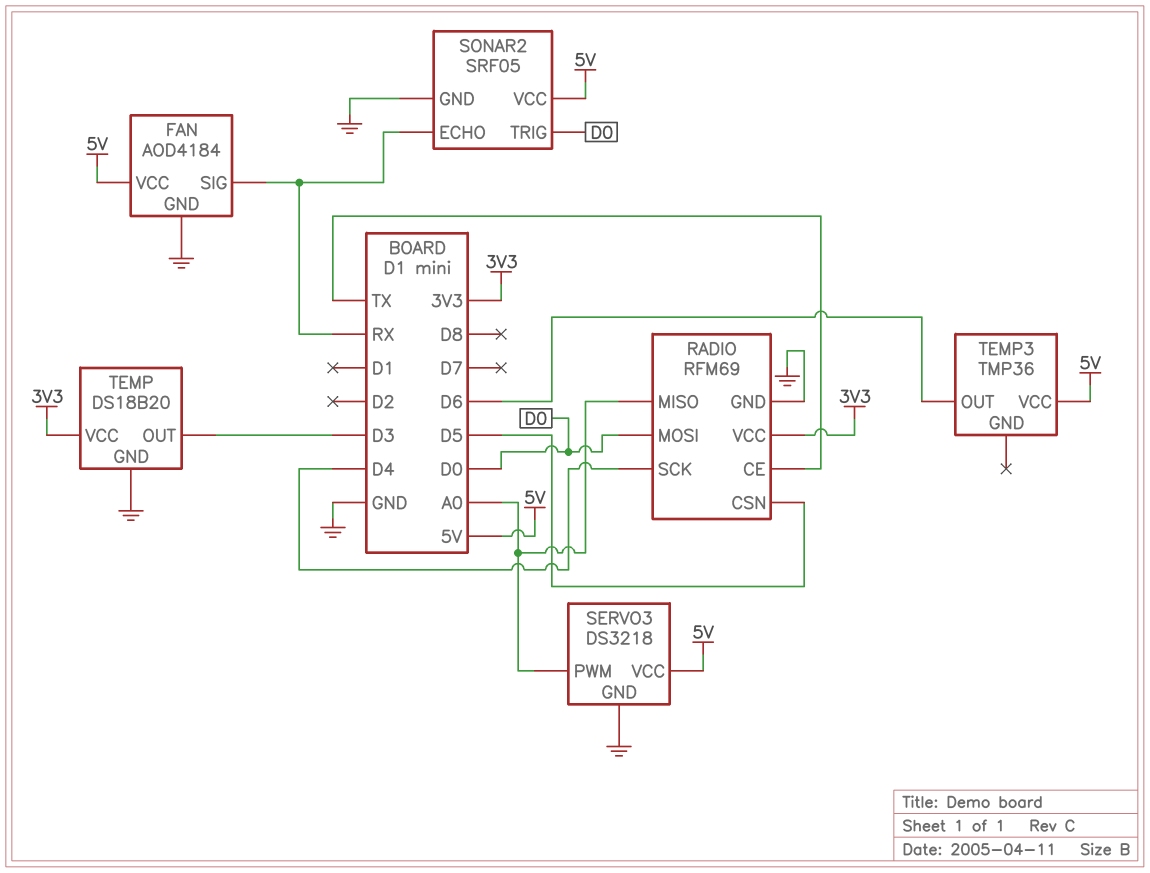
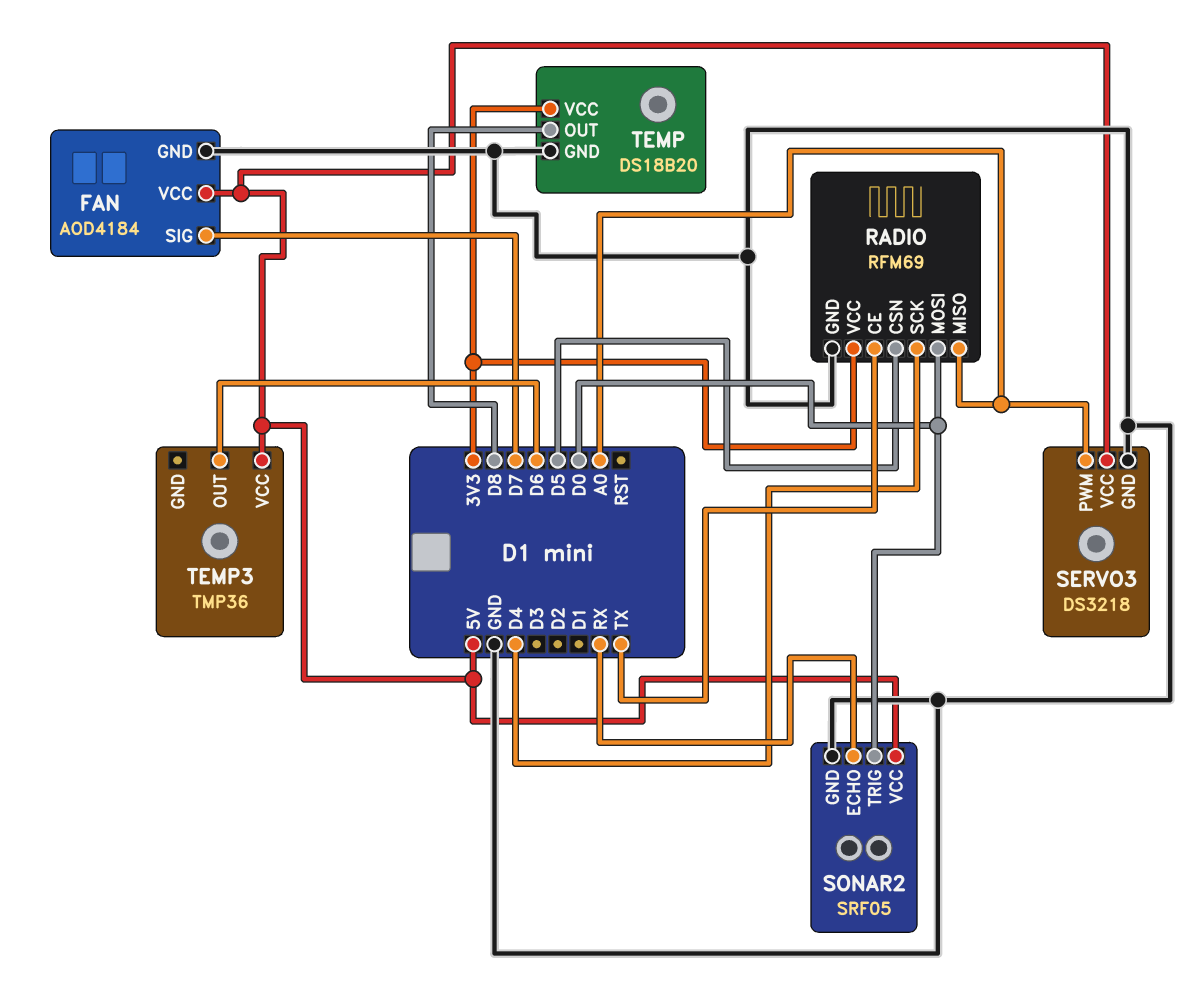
FAN pin SIG: RX -> D7
TEMP pin OUT: D3 -> D8

